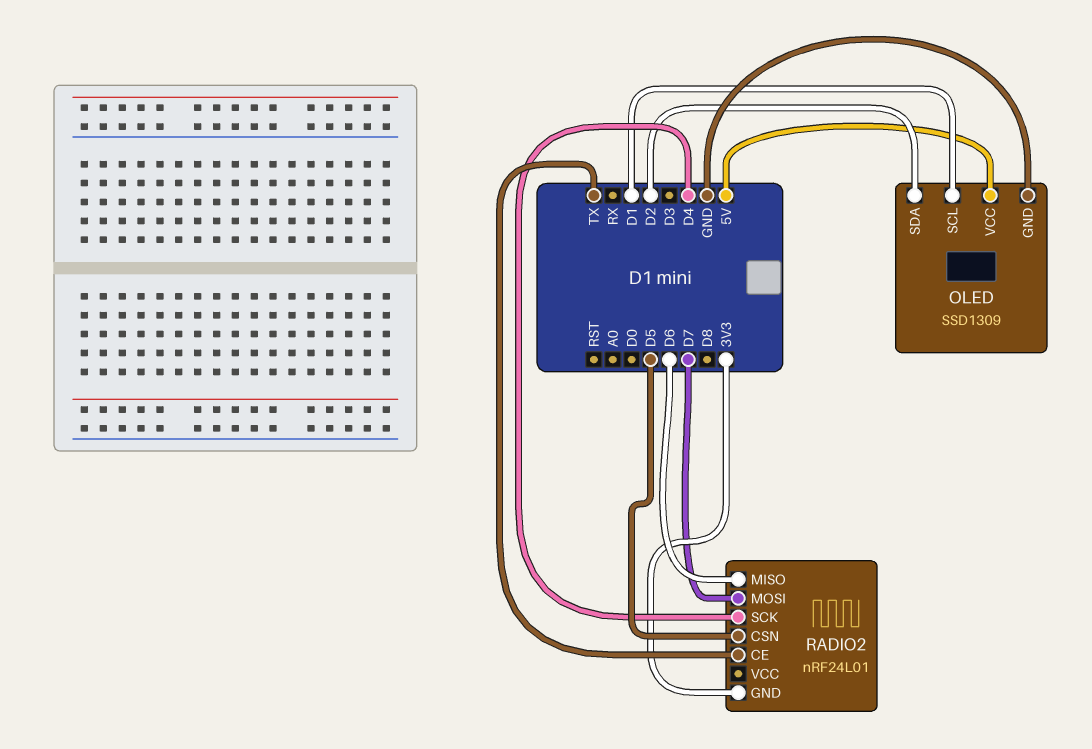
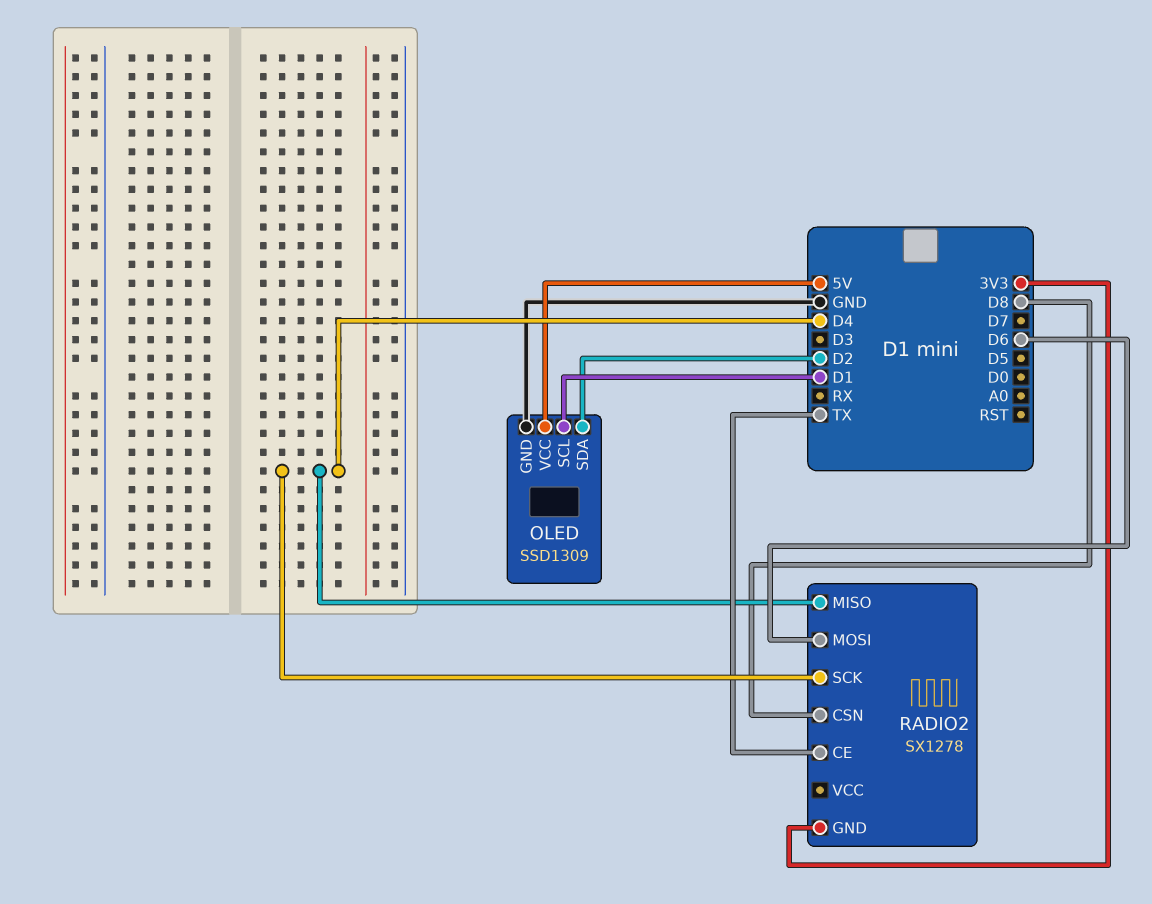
RADIO2: nRF24L01 -> SX1278
RADIO2 pin CSN: D5 -> D8
RADIO2 pin MISO: D6 -> D4
RADIO2 pin MOSI: D7 -> D6

